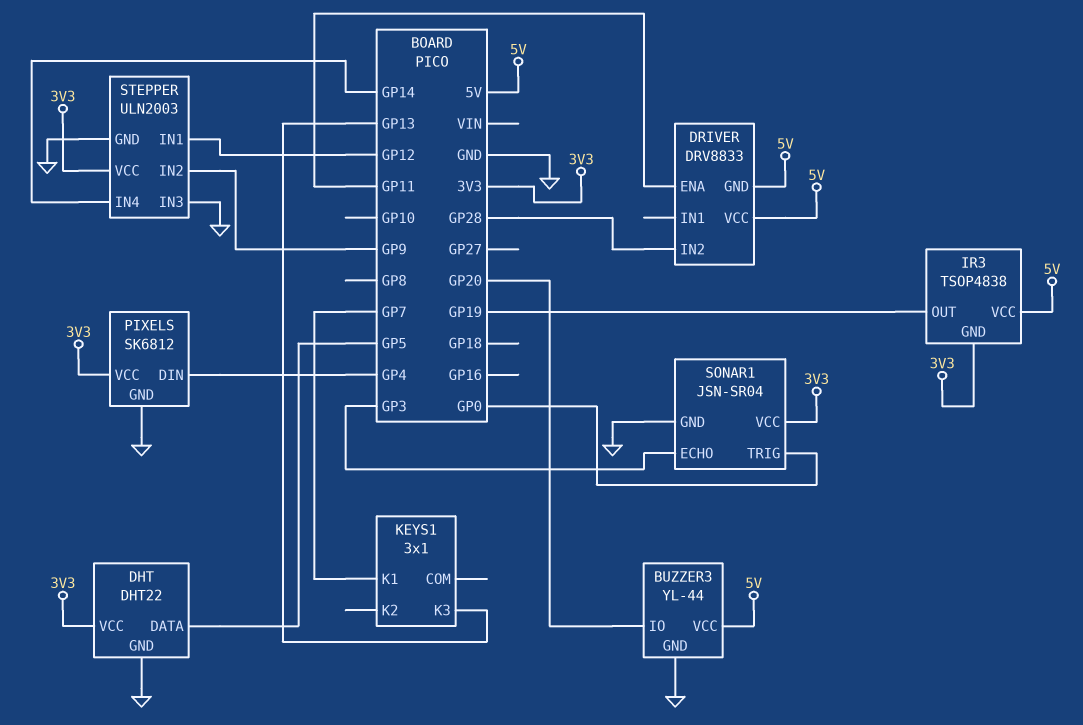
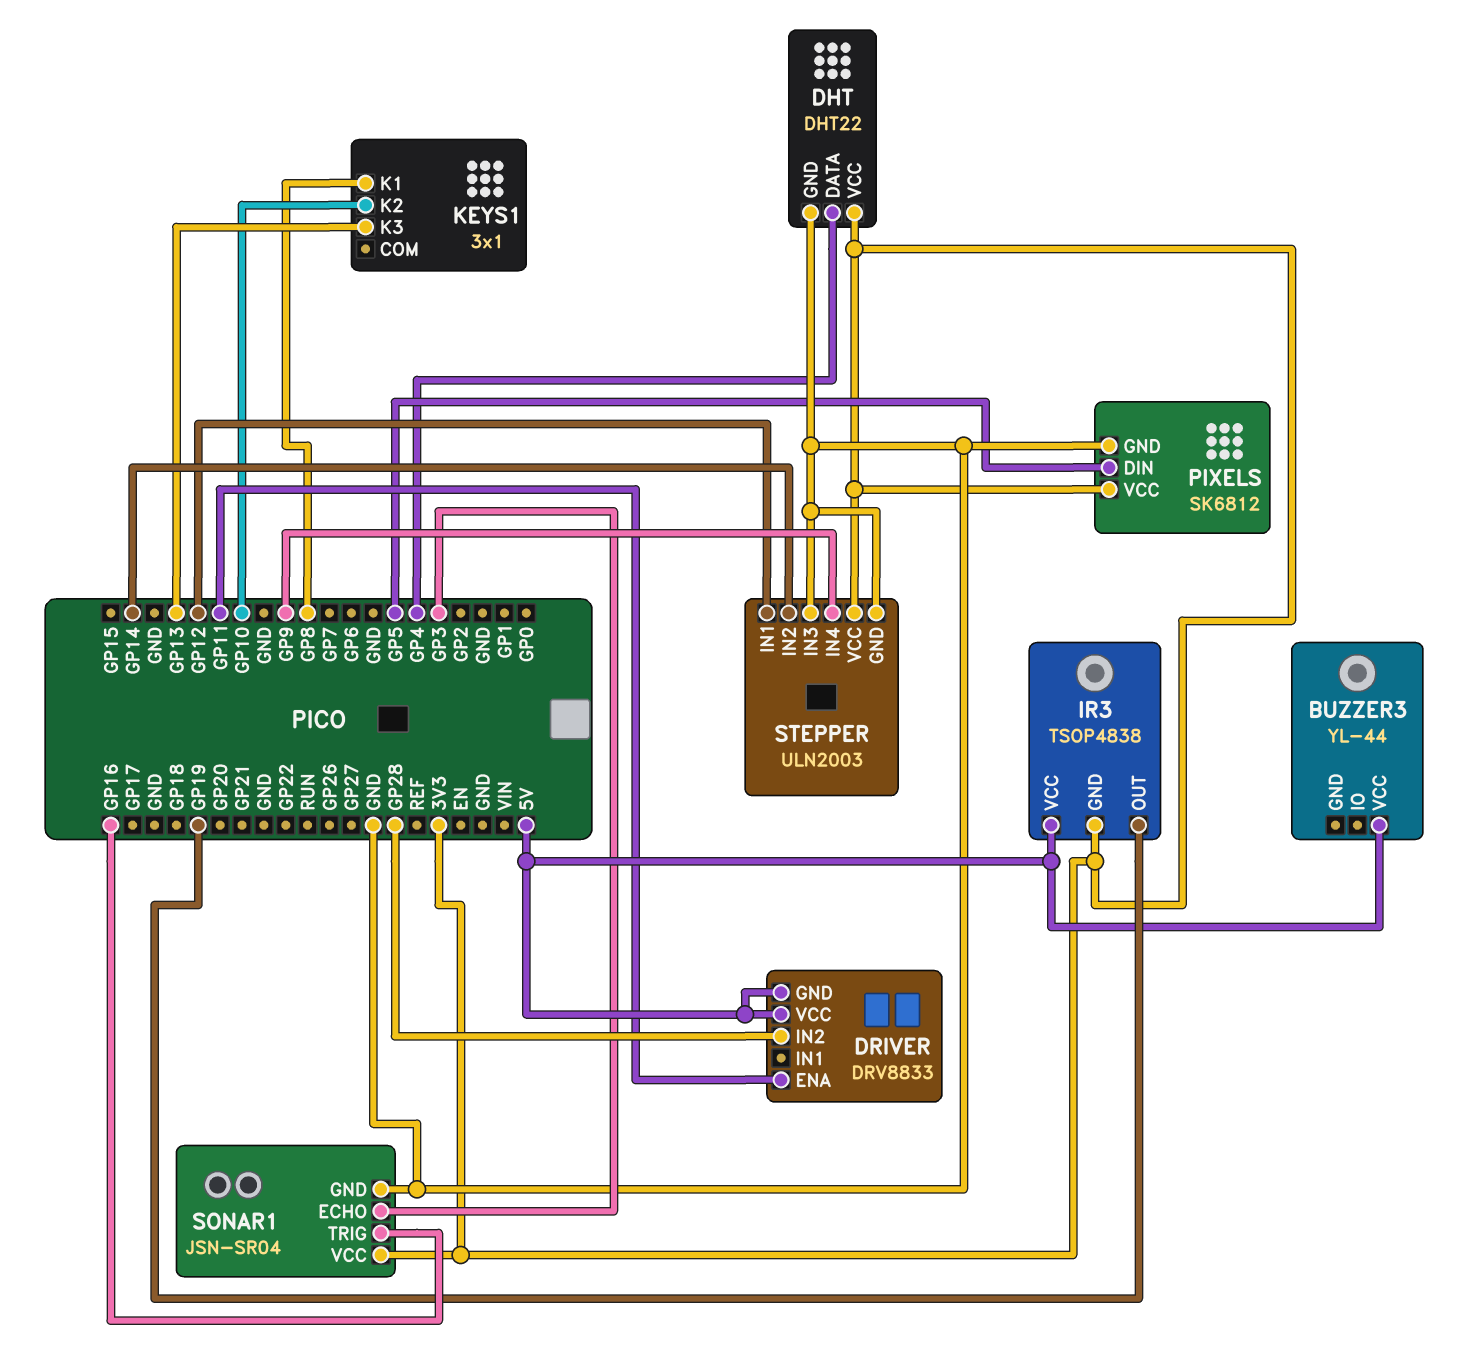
BUZZER3 pin GND: GND -> none
BUZZER3 pin IO: GP20 -> none
DHT pin DATA: GP5 -> GP4
KEYS1 pin K1: GP7 -> GP8
KEYS1 pin K2: none -> GP10
PIXELS pin DIN: GP4 -> GP5
SONAR1 pin TRIG: GP0 -> GP16
STEPPER pin IN2: GP9 -> GP14
STEPPER pin IN4: GP14 -> GP9

